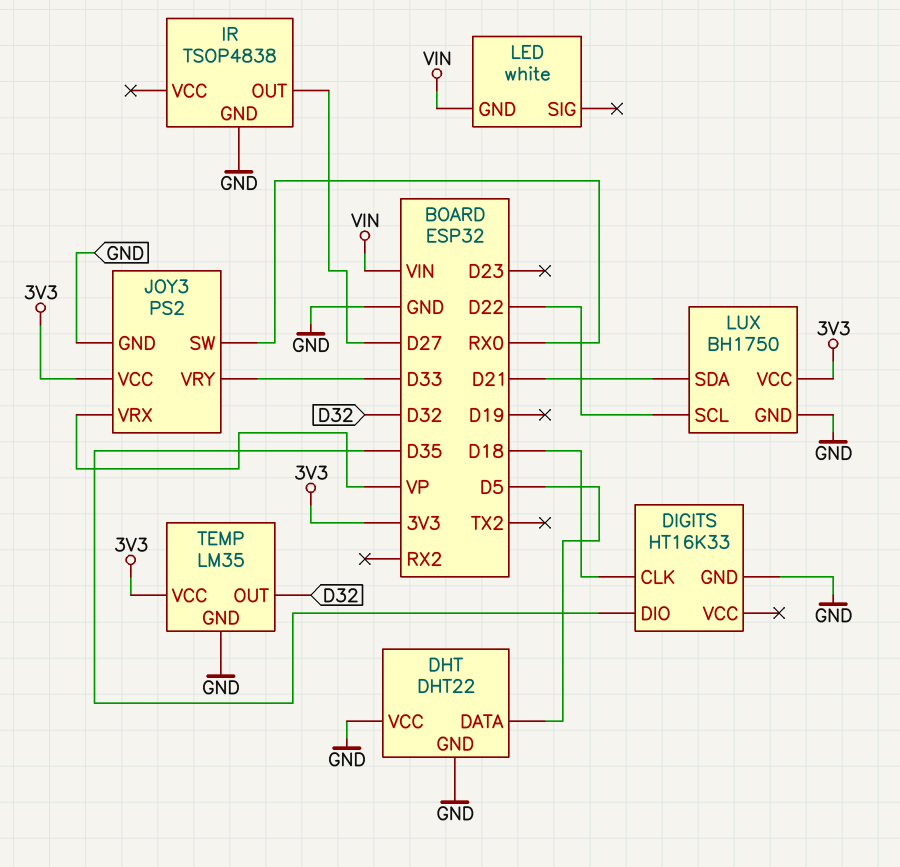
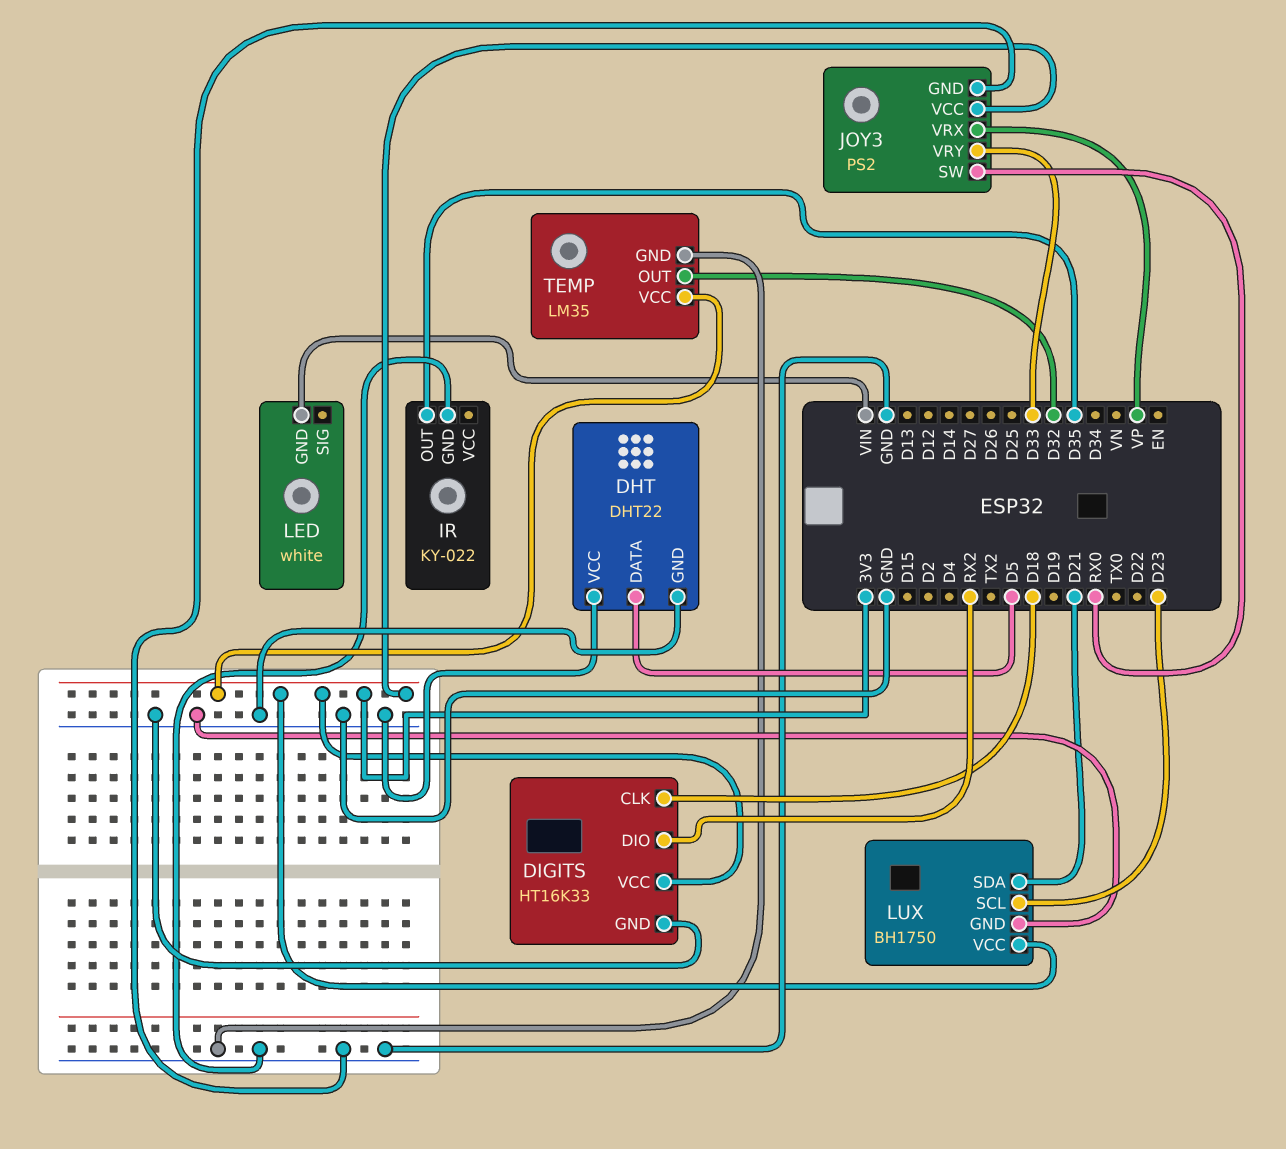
DIGITS pin DIO: D35 -> RX2
DIGITS pin VCC: none -> 3V3
IR: TSOP4838 -> KY-022
IR pin OUT: D27 -> D35
LUX pin SCL: D22 -> D23

